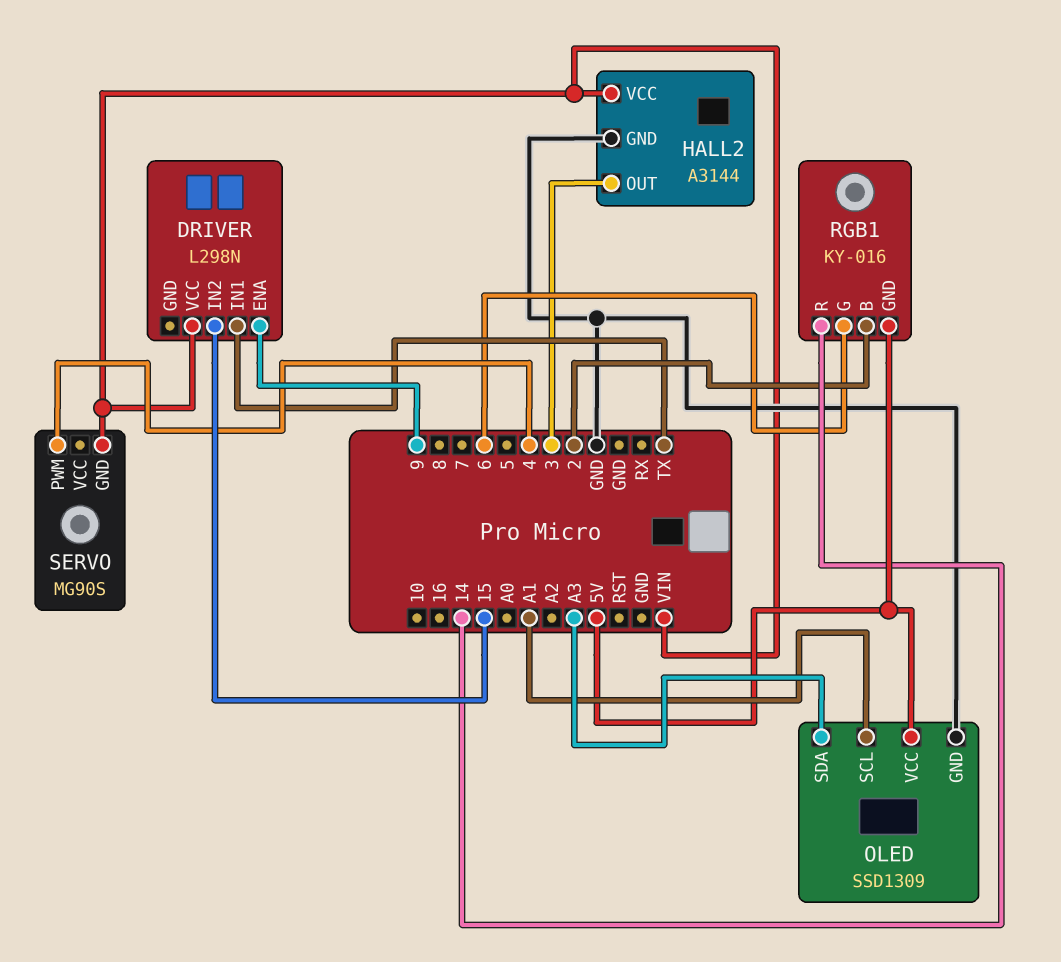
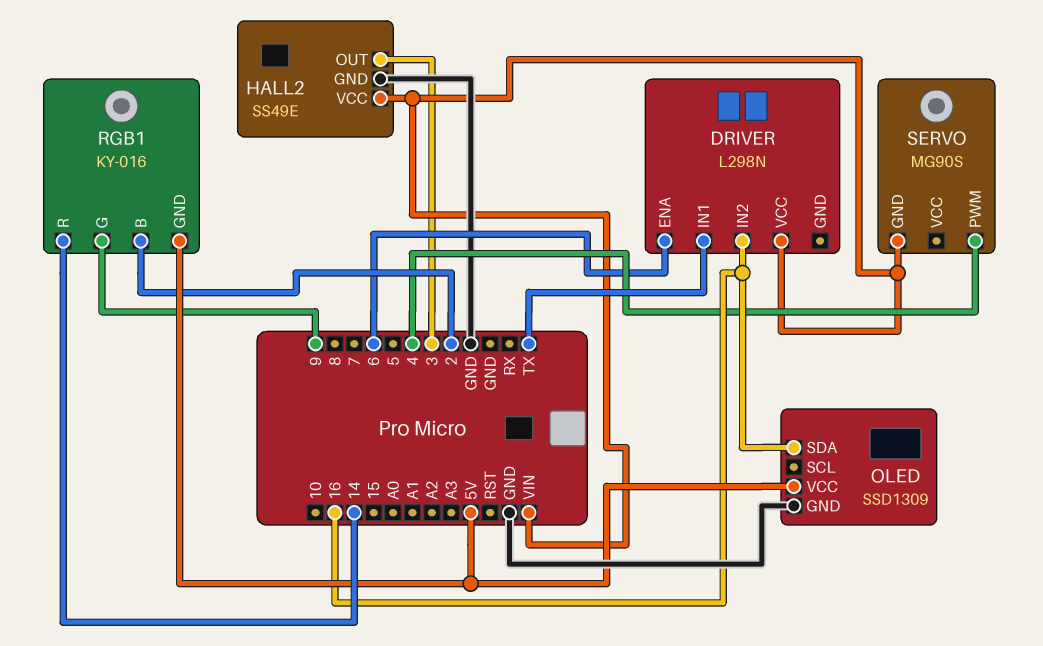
DRIVER pin ENA: 9 -> 6
DRIVER pin IN2: 15 -> 16
HALL2: A3144 -> SS49E
OLED pin SCL: A1 -> none
OLED pin SDA: A3 -> 16
RGB1 pin G: 6 -> 9

